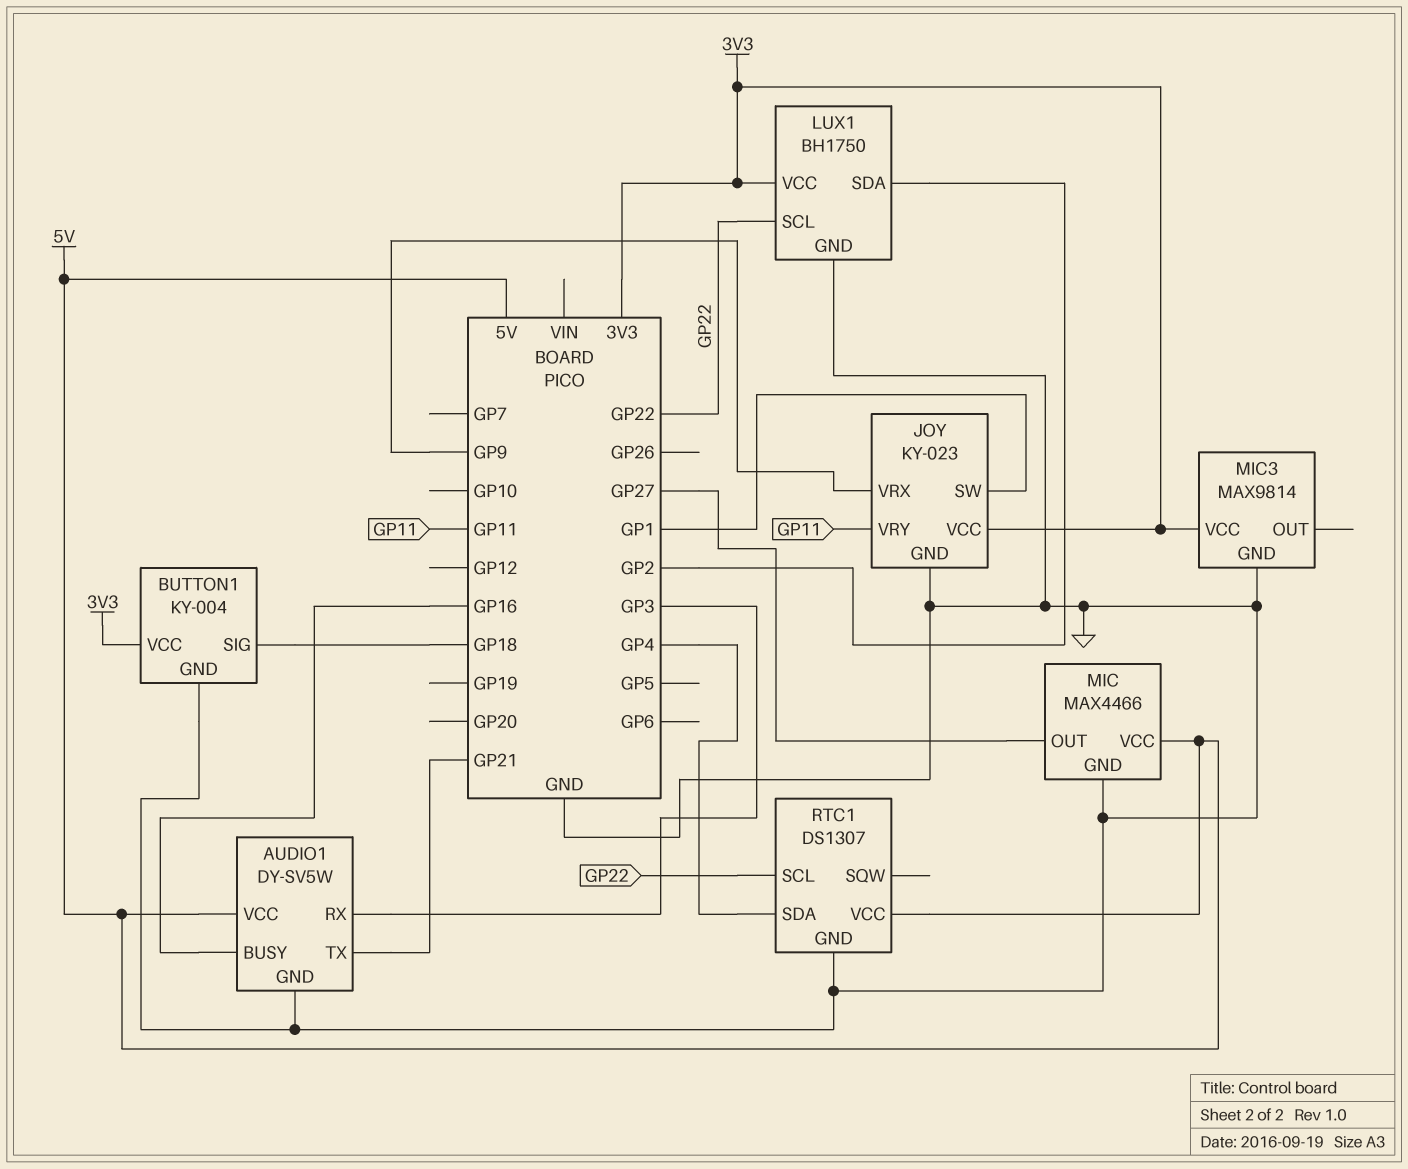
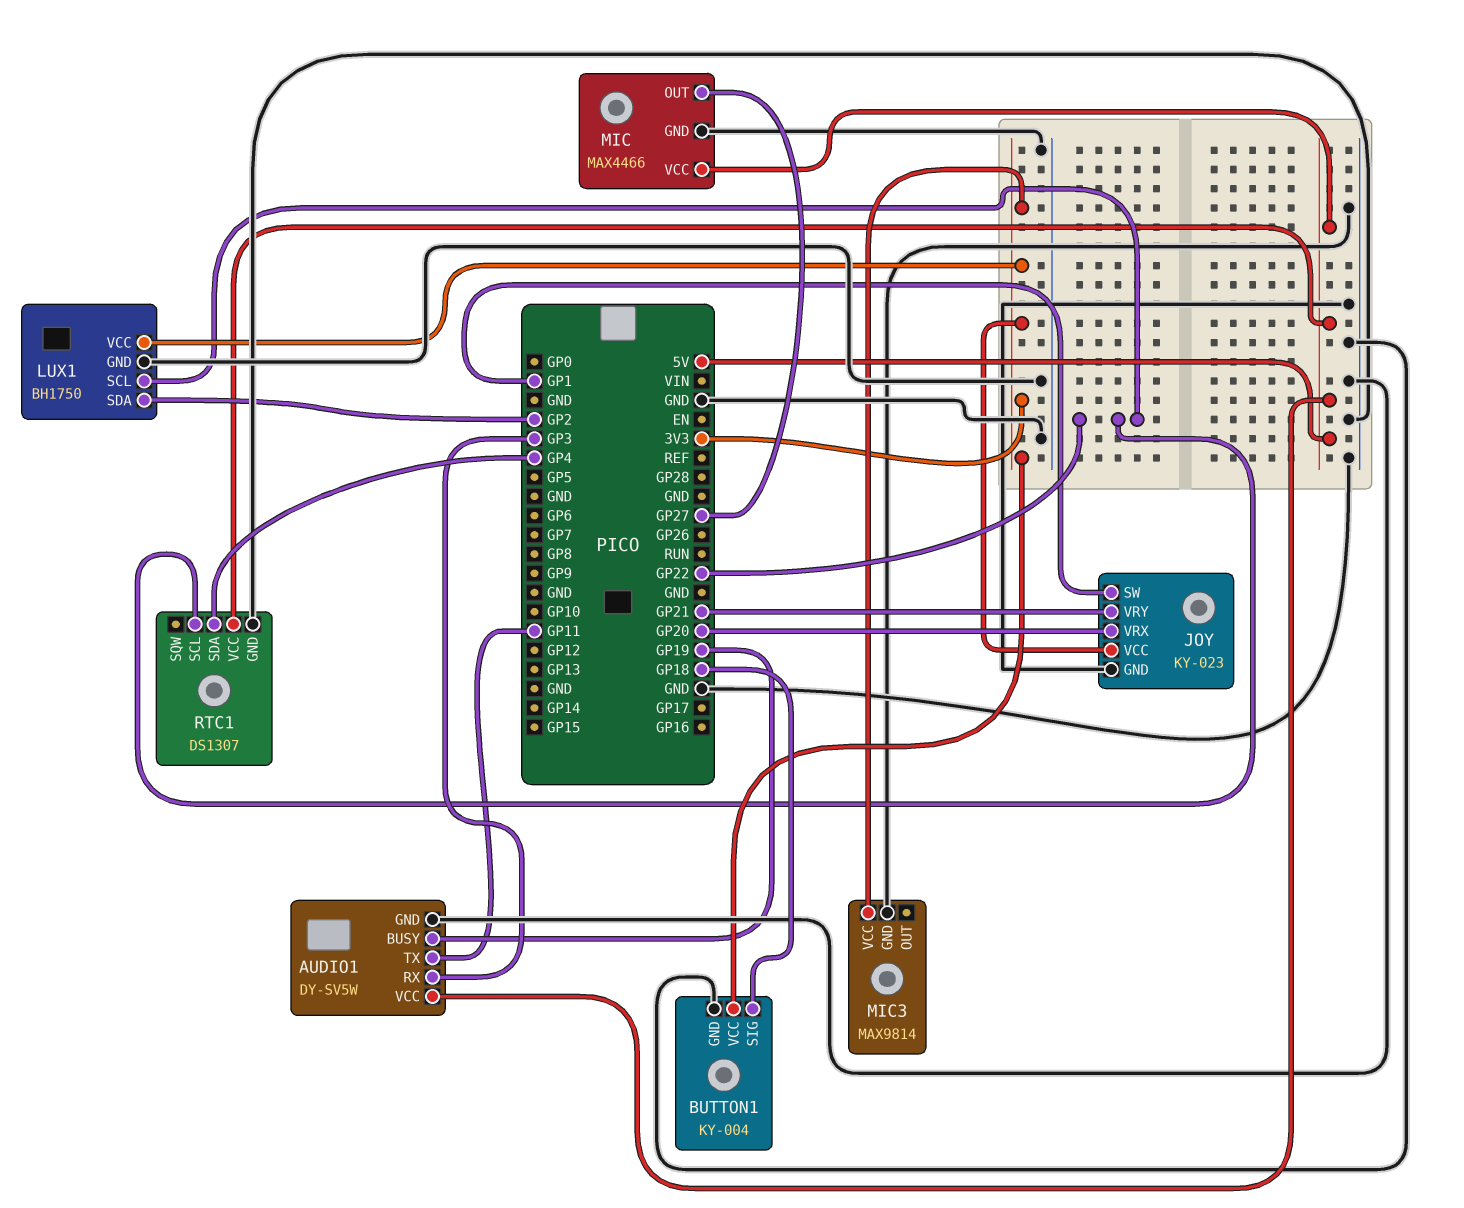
AUDIO1 pin BUSY: GP16 -> GP19
AUDIO1 pin TX: GP21 -> GP11
JOY pin VRX: GP9 -> GP20
JOY pin VRY: GP11 -> GP21

